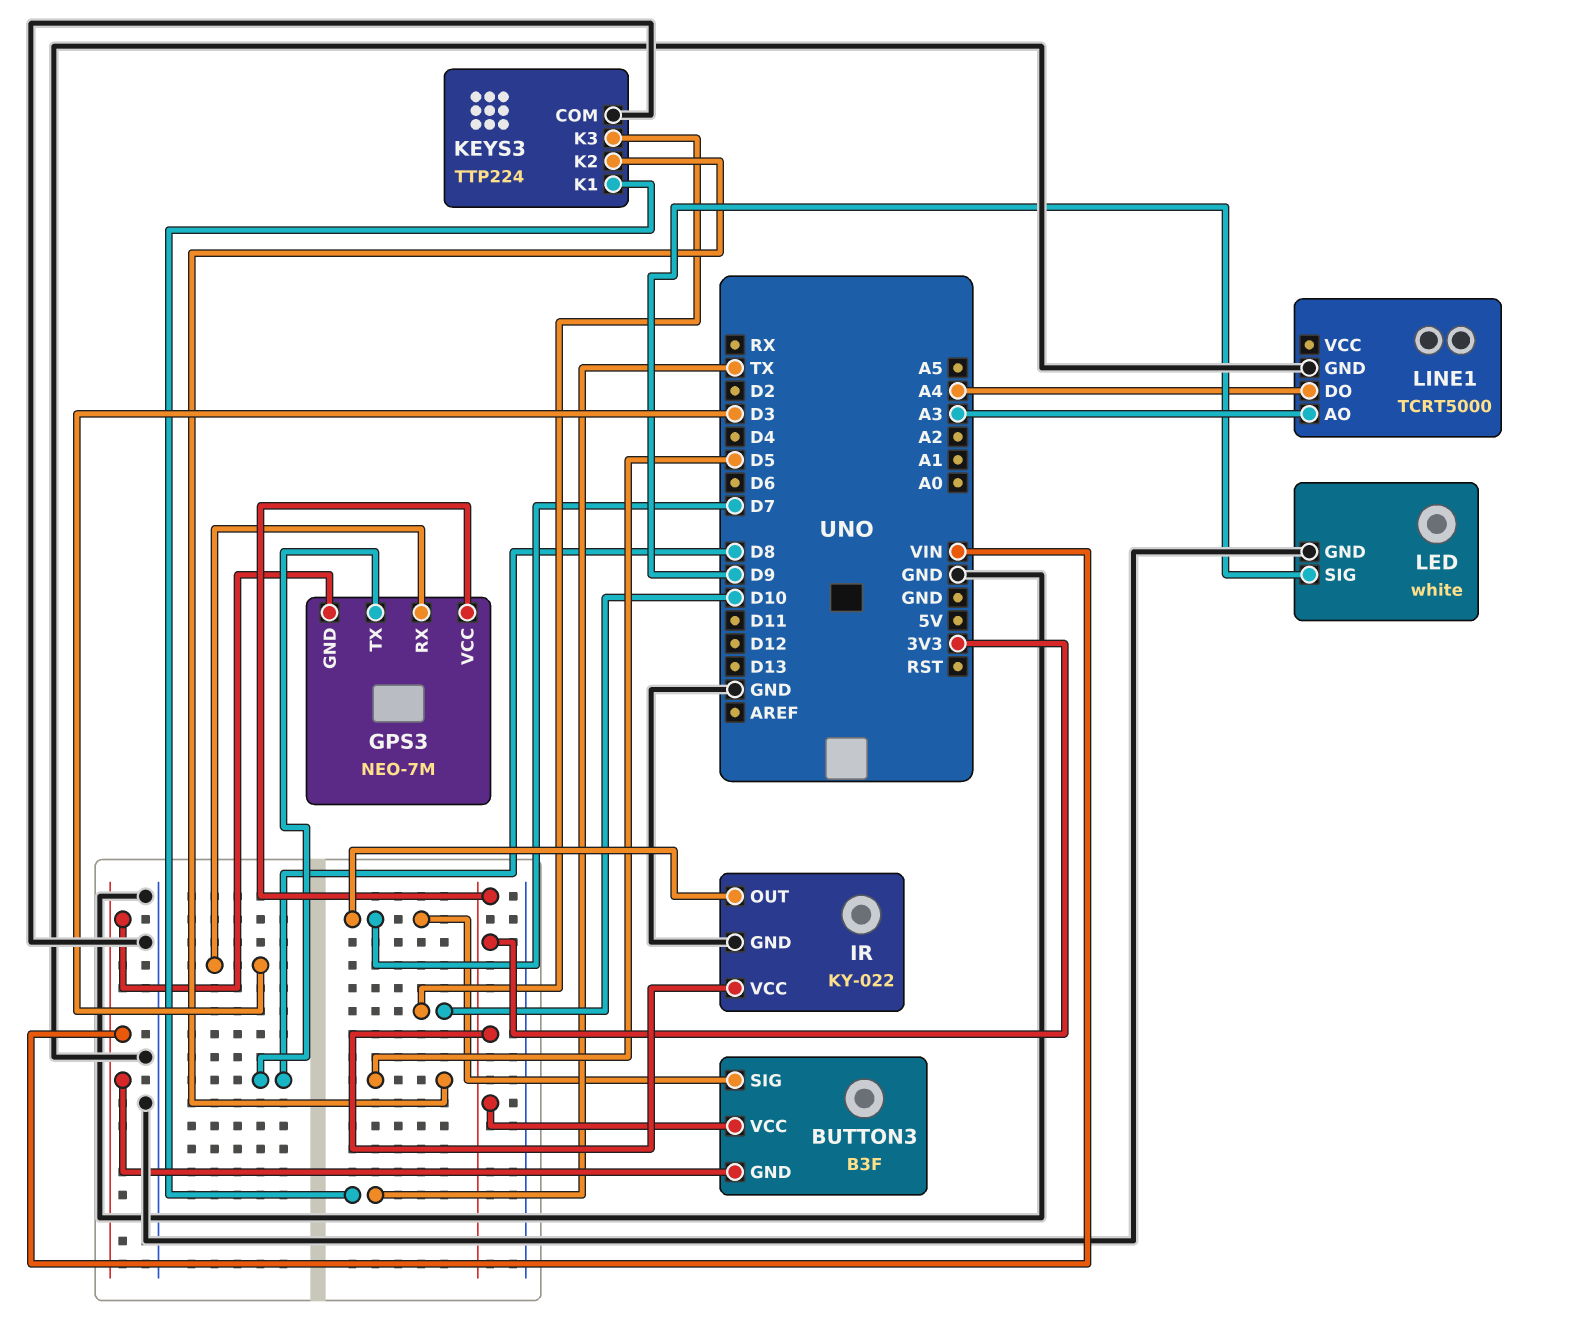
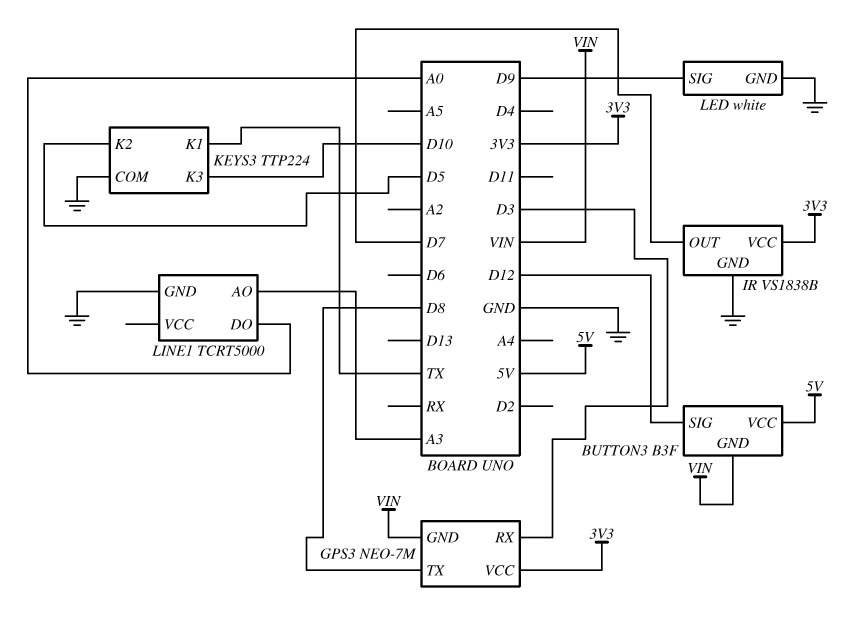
BUTTON3 pin SIG: D7 -> D12
BUTTON3 pin VCC: 3V3 -> 5V
IR: KY-022 -> VS1838B
LINE1 pin DO: A4 -> A0

